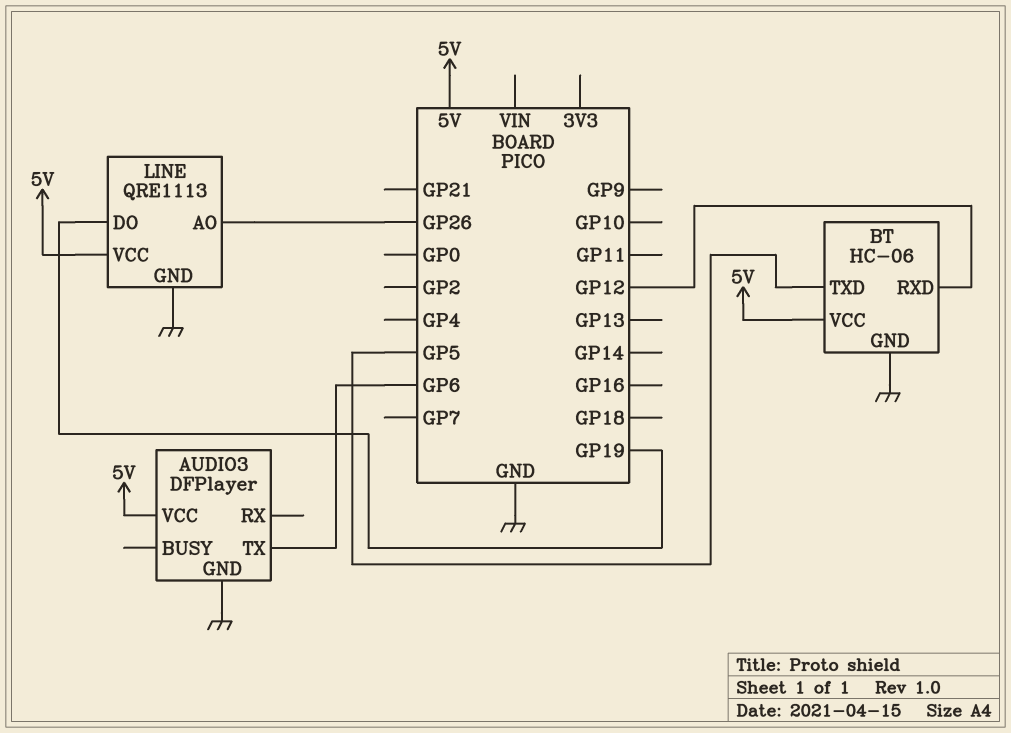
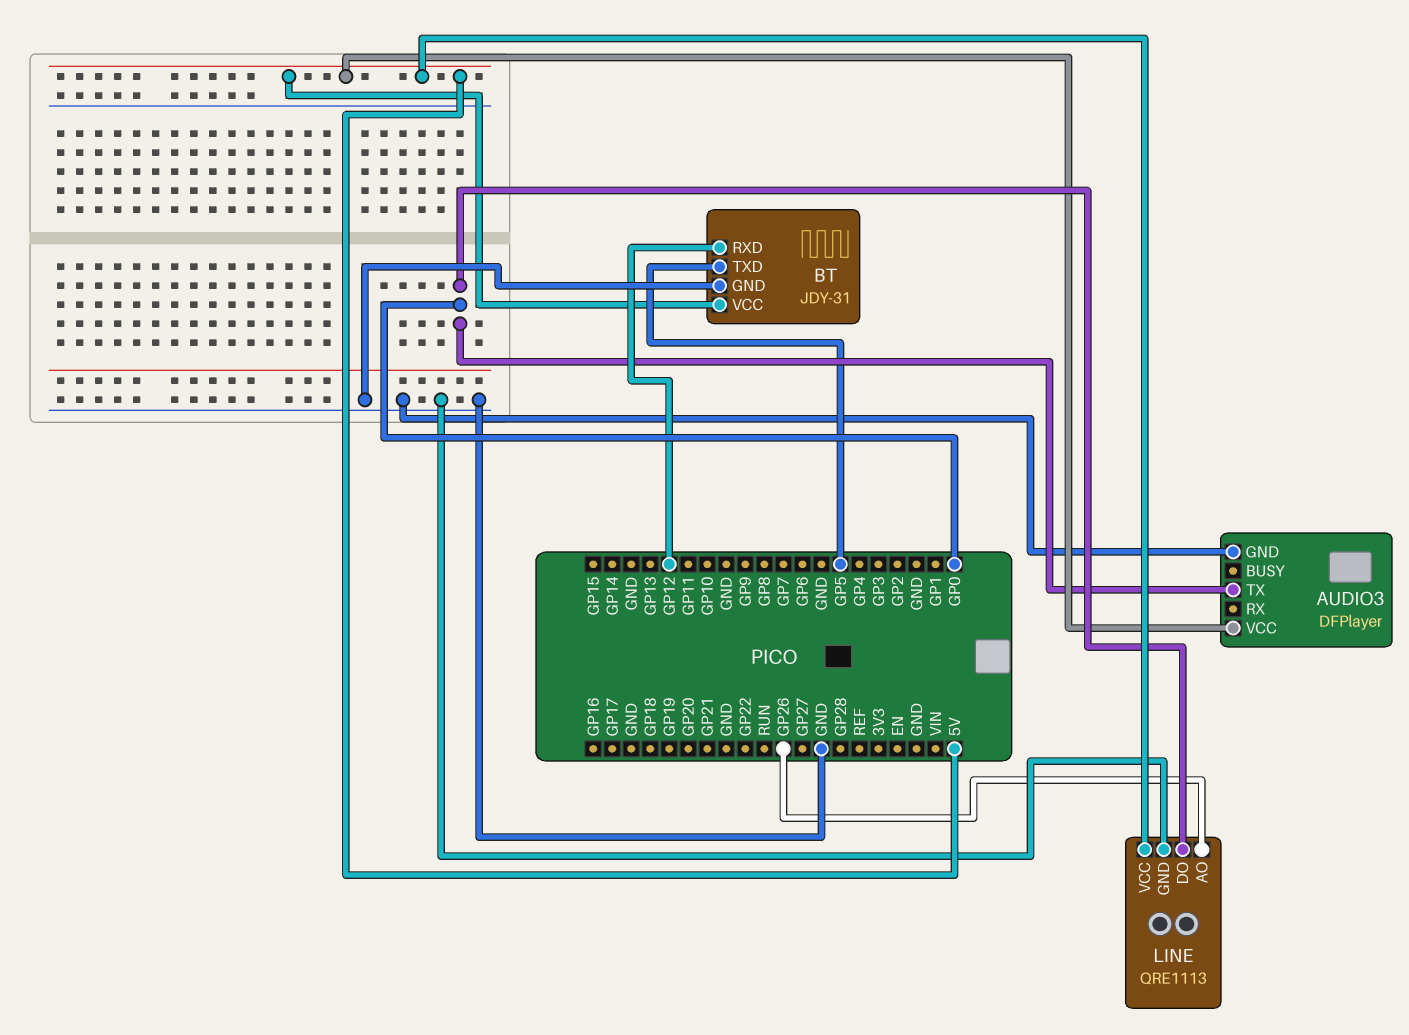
AUDIO3 pin TX: GP6 -> GP0
BT: HC-06 -> JDY-31
LINE pin DO: GP19 -> GP0

